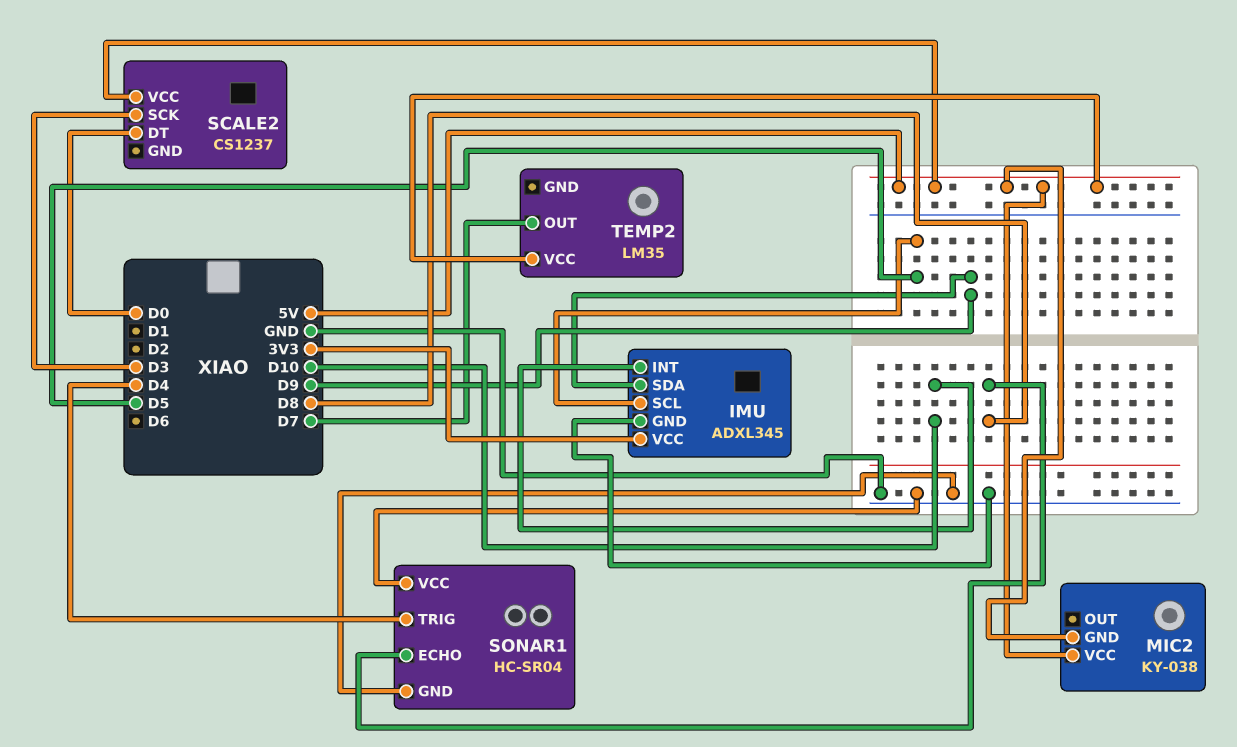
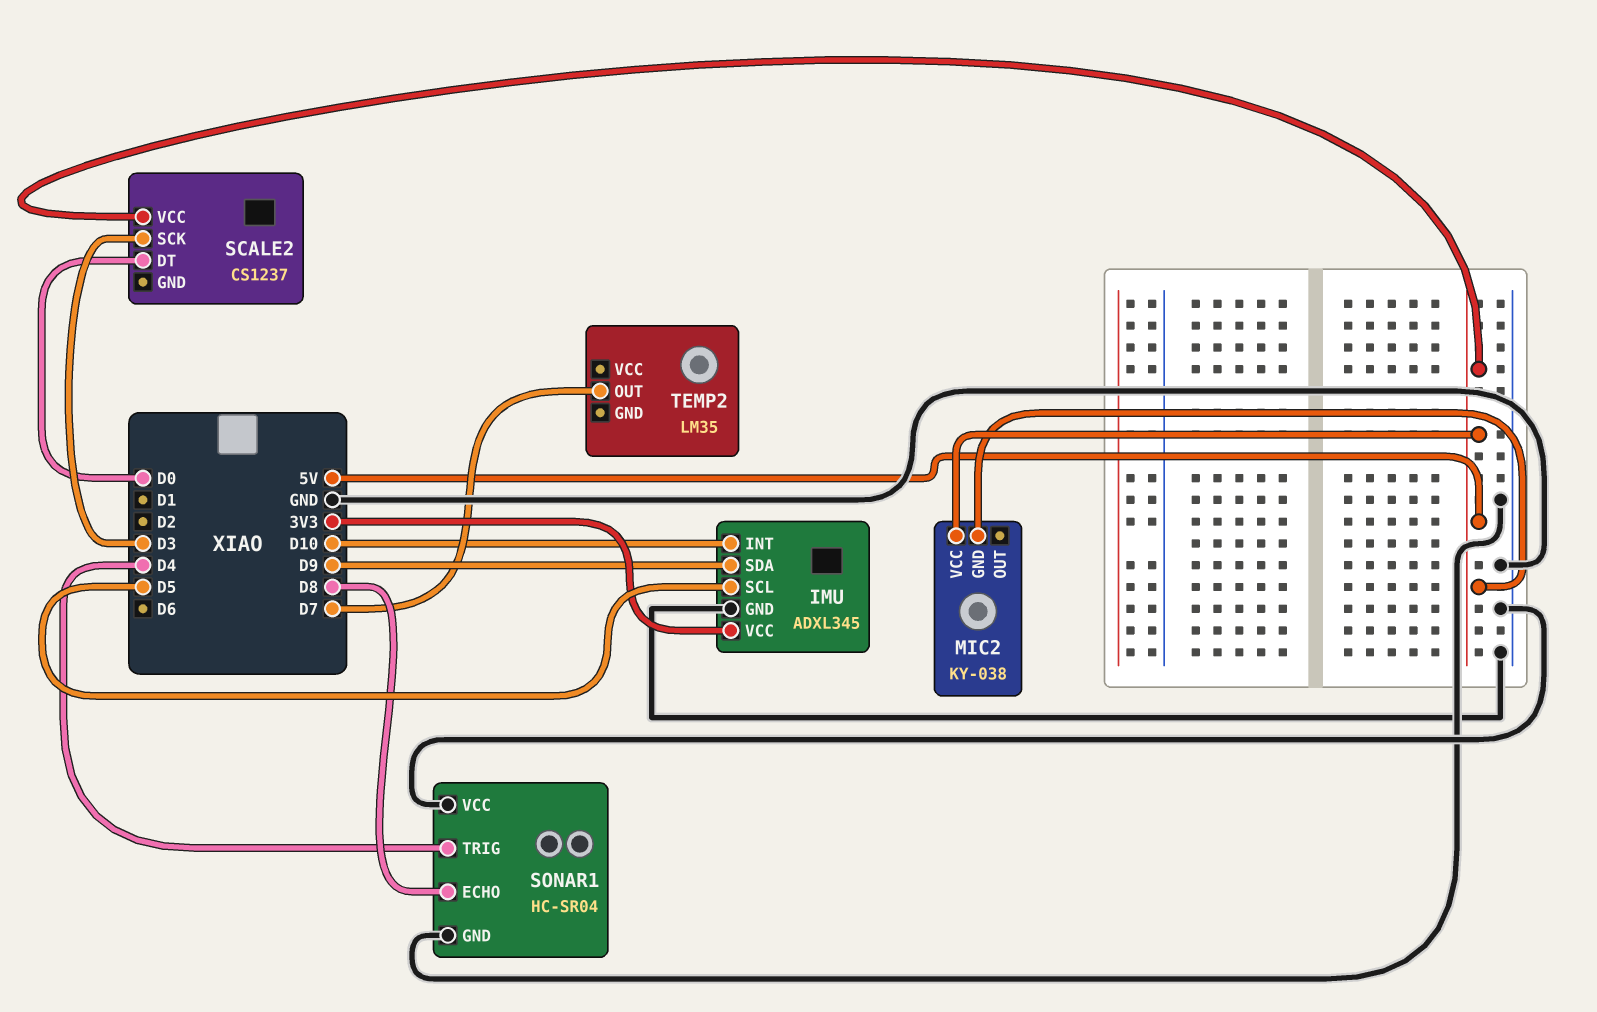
TEMP2 pin VCC: 5V -> none

